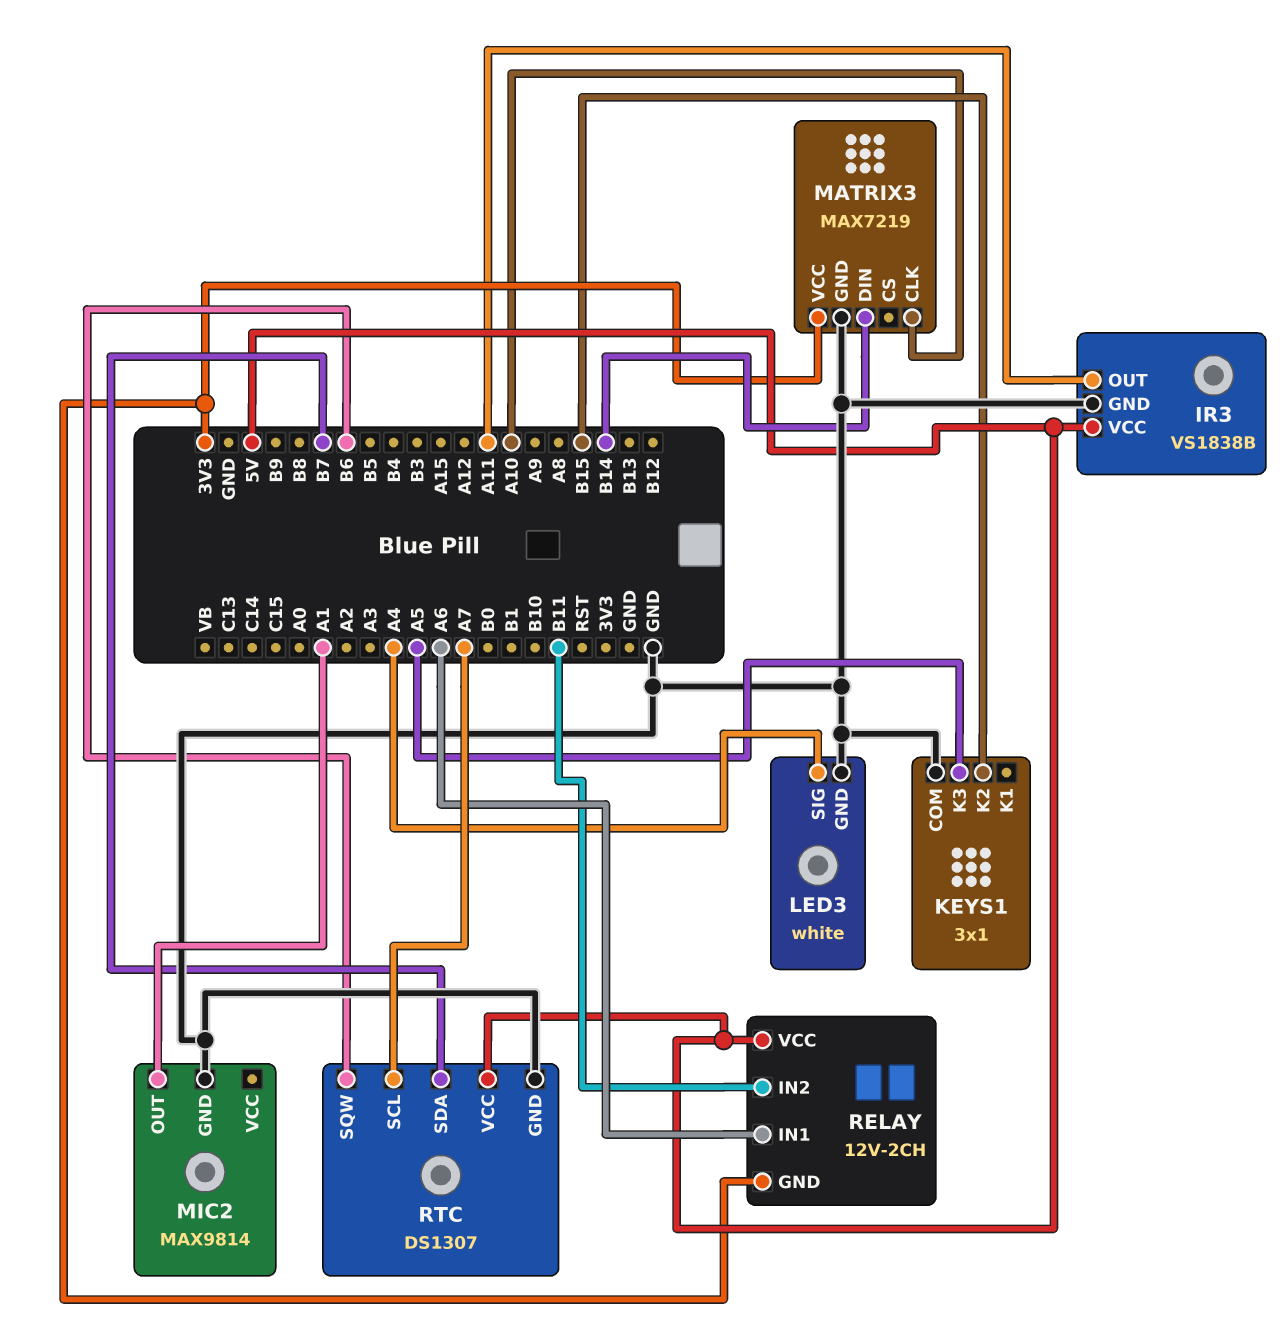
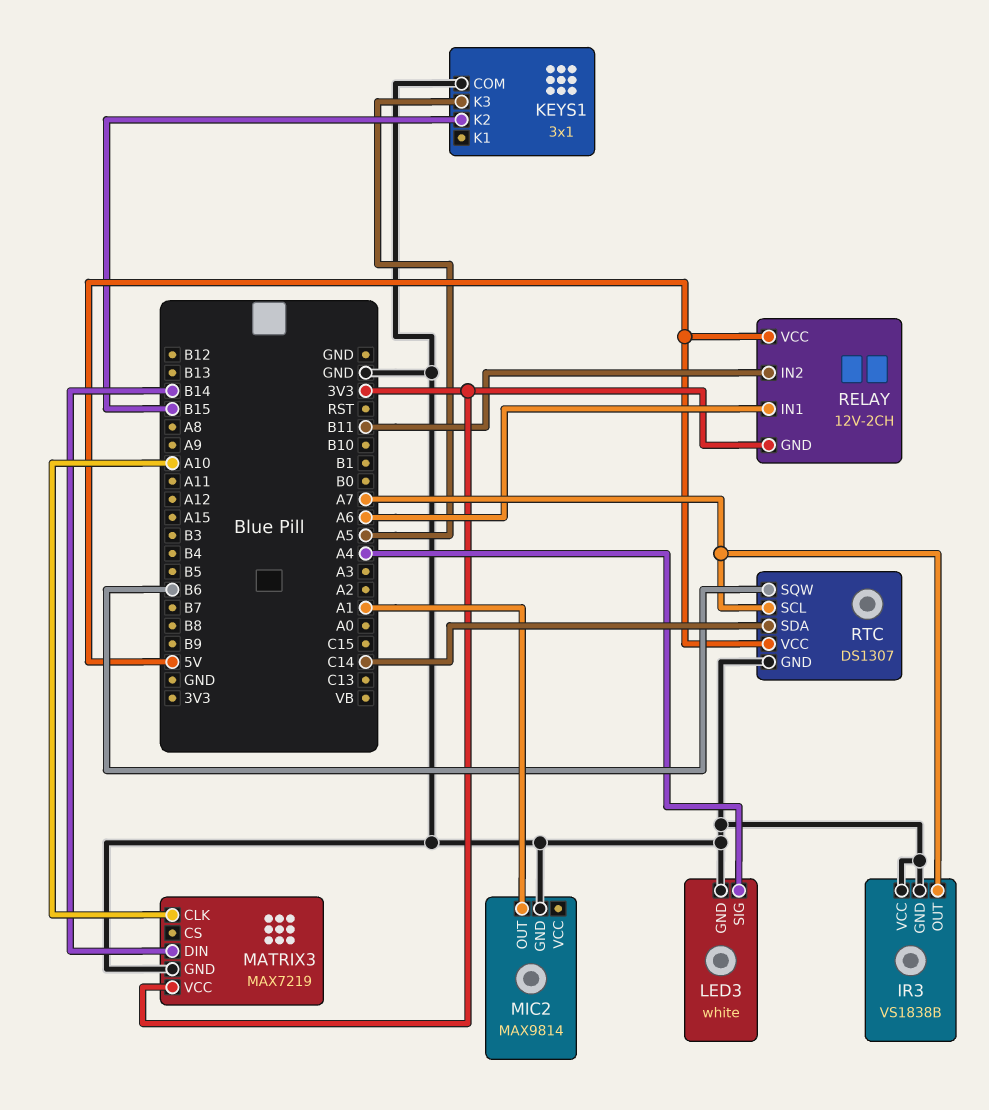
IR3 pin OUT: A11 -> A7
IR3 pin VCC: 5V -> GND
RTC pin SDA: B7 -> C14

